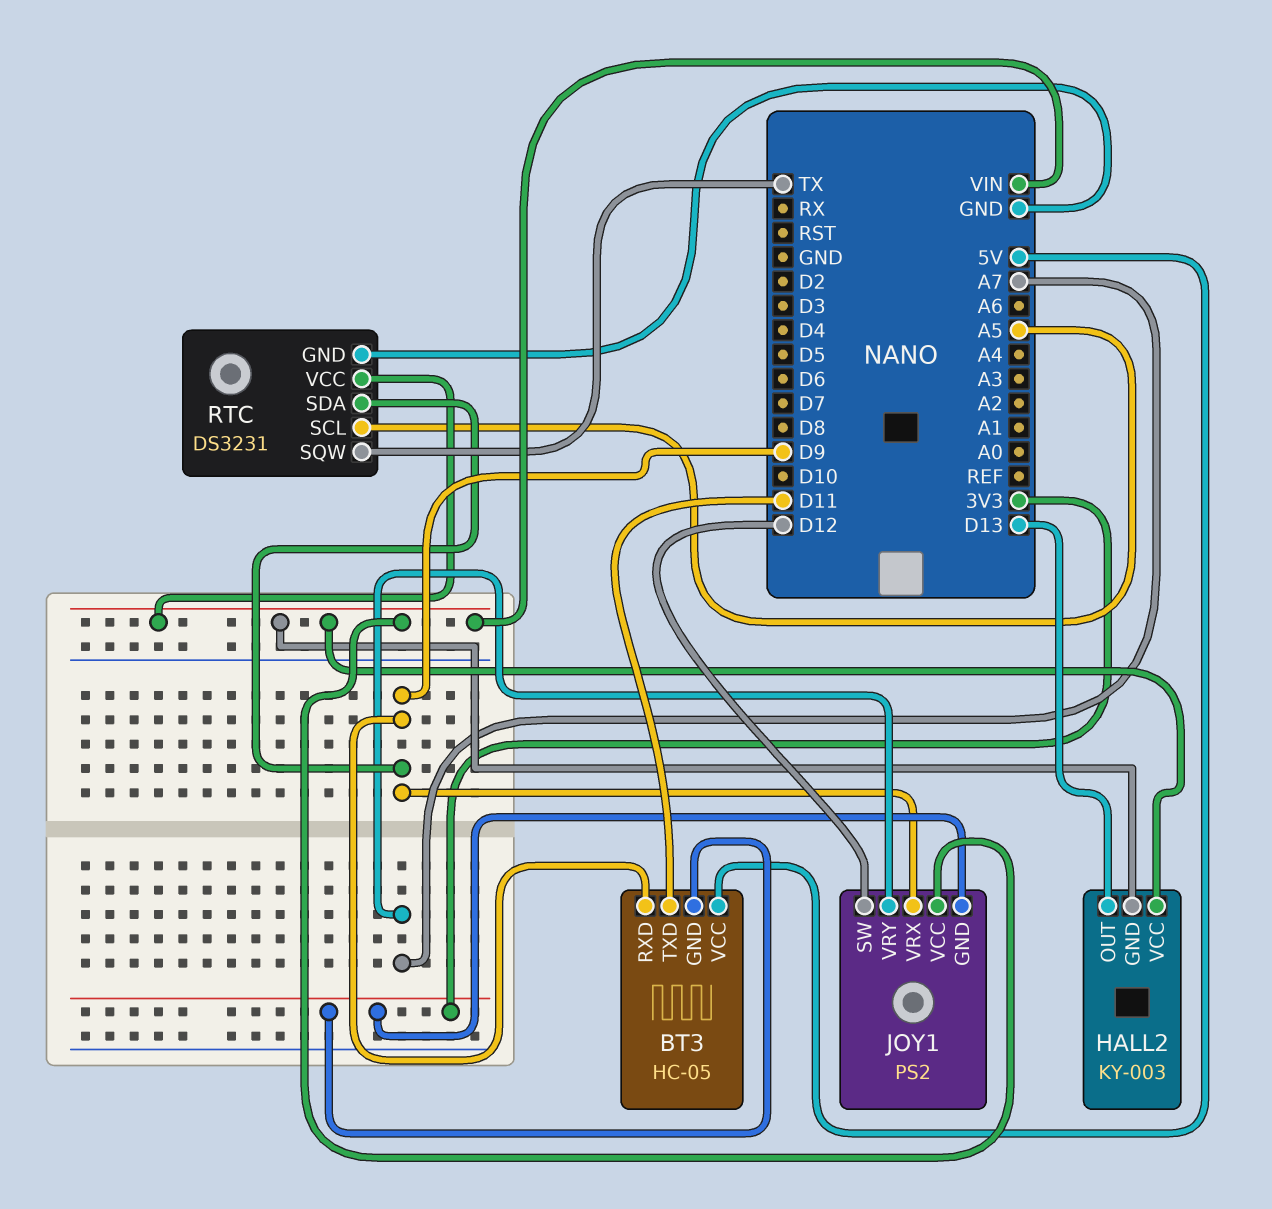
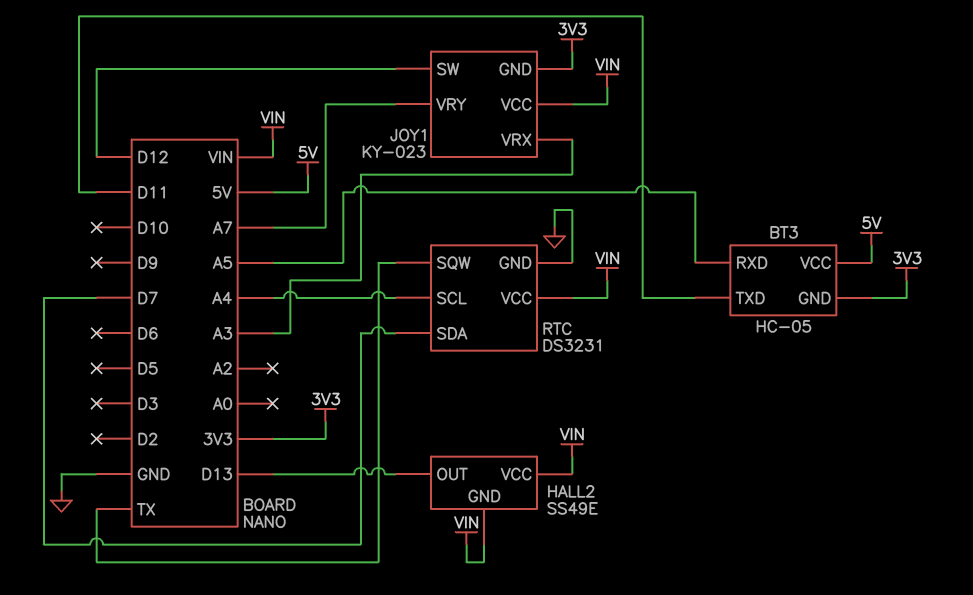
BT3 pin RXD: D9 -> A5
HALL2: KY-003 -> SS49E
JOY1: PS2 -> KY-023
JOY1 pin VRX: D9 -> A3
RTC pin SCL: A5 -> A4
RTC pin SDA: D9 -> D7

